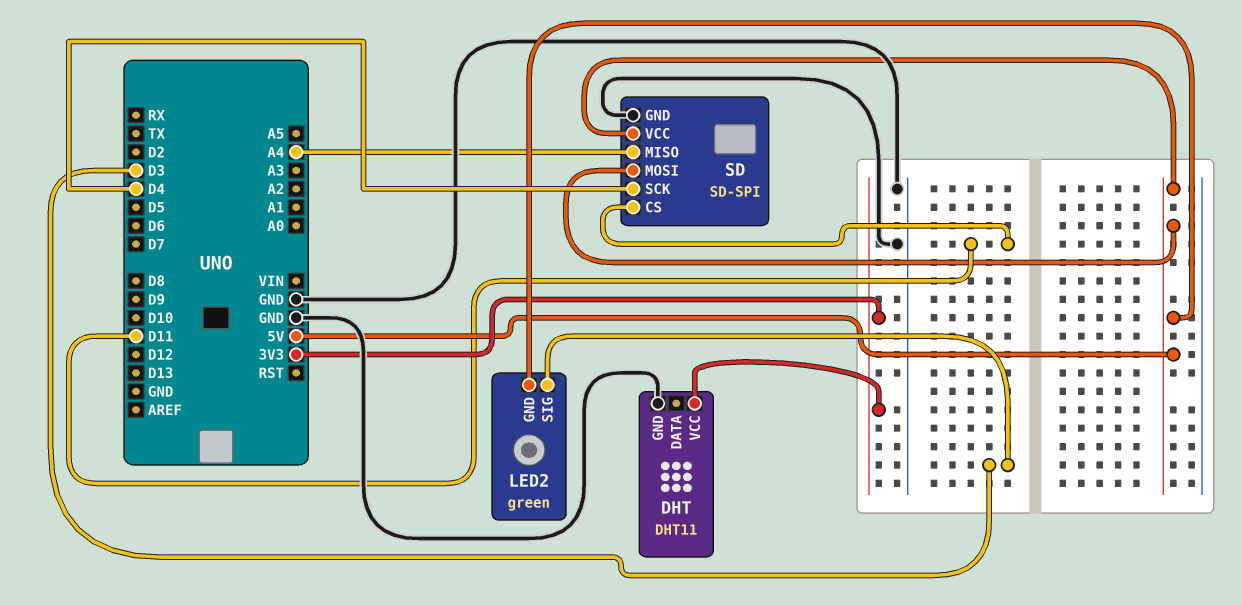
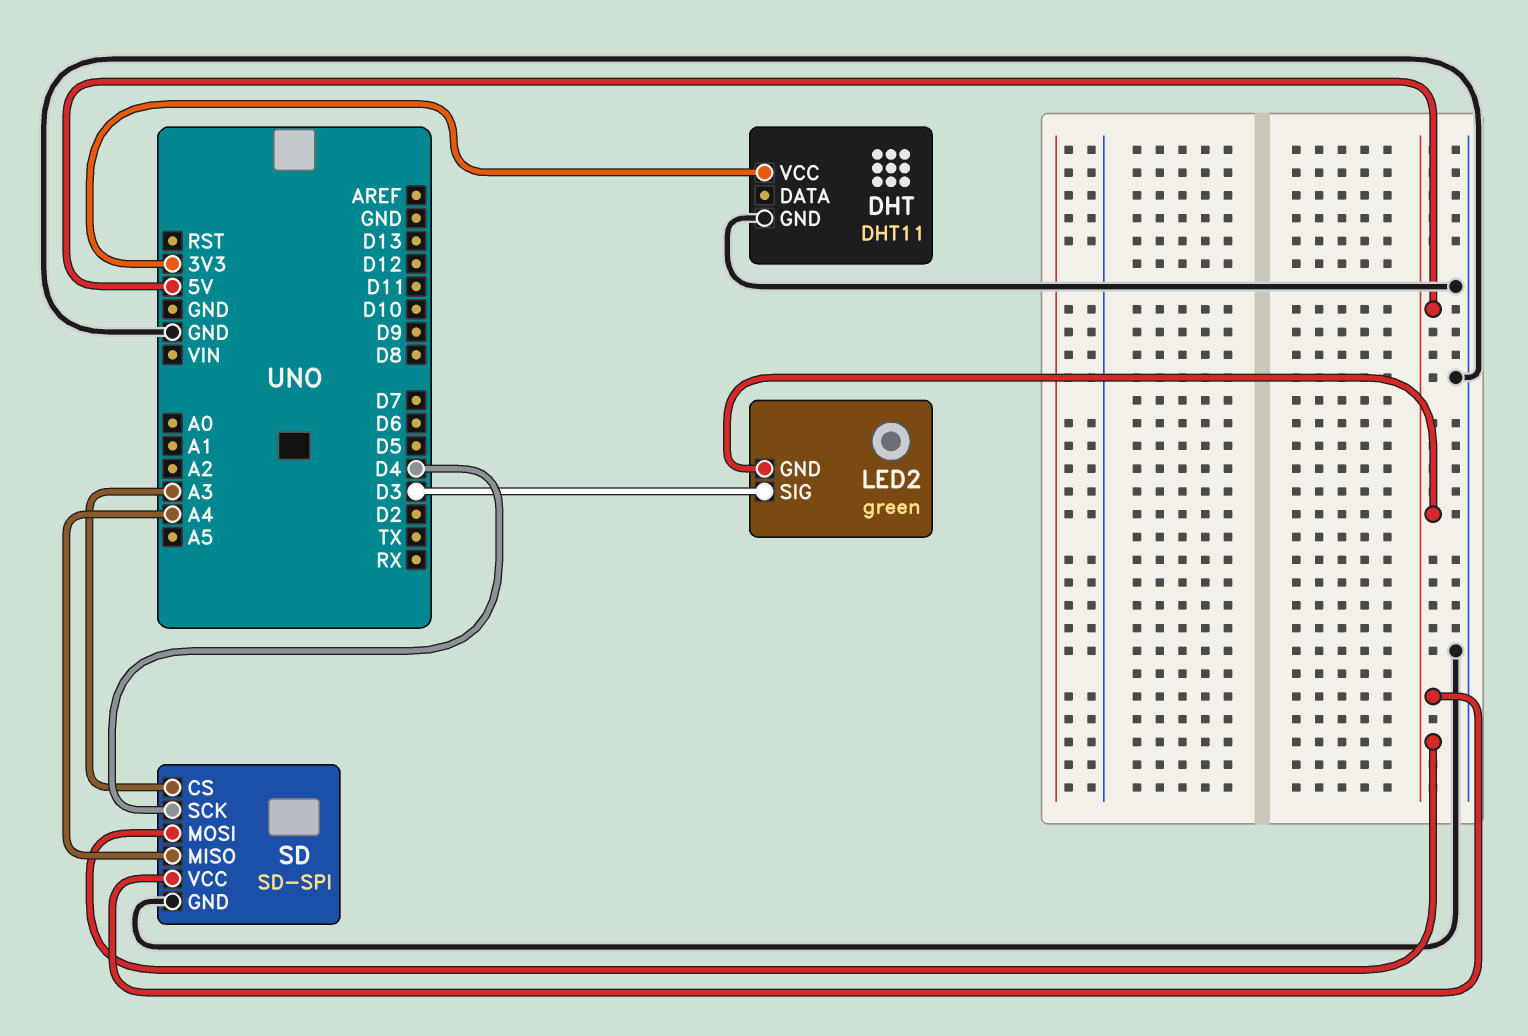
SD pin CS: D11 -> A3

